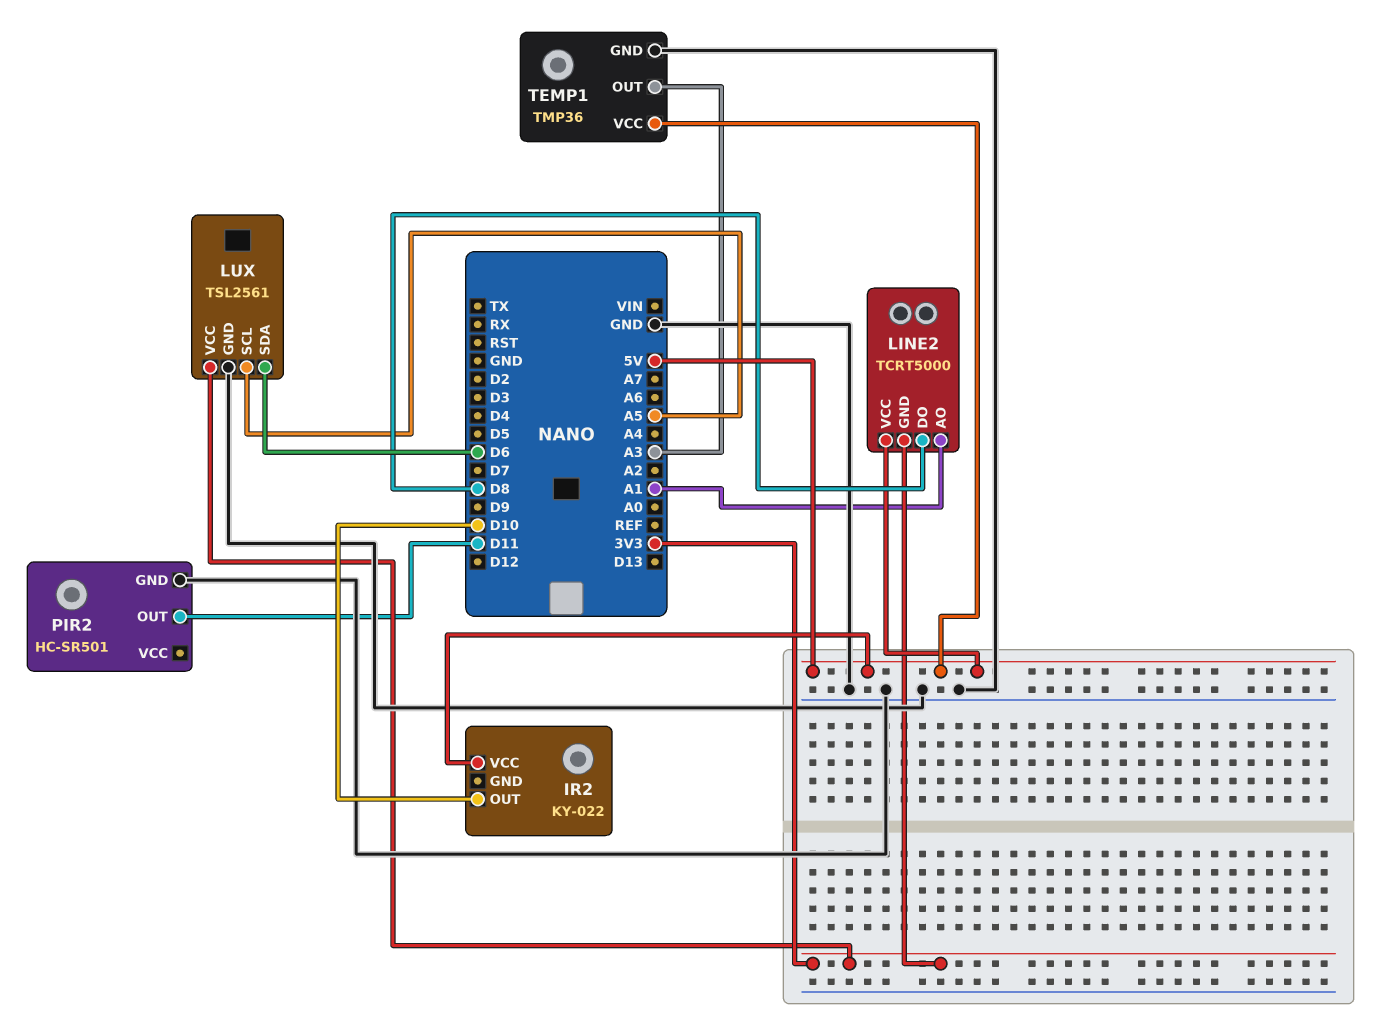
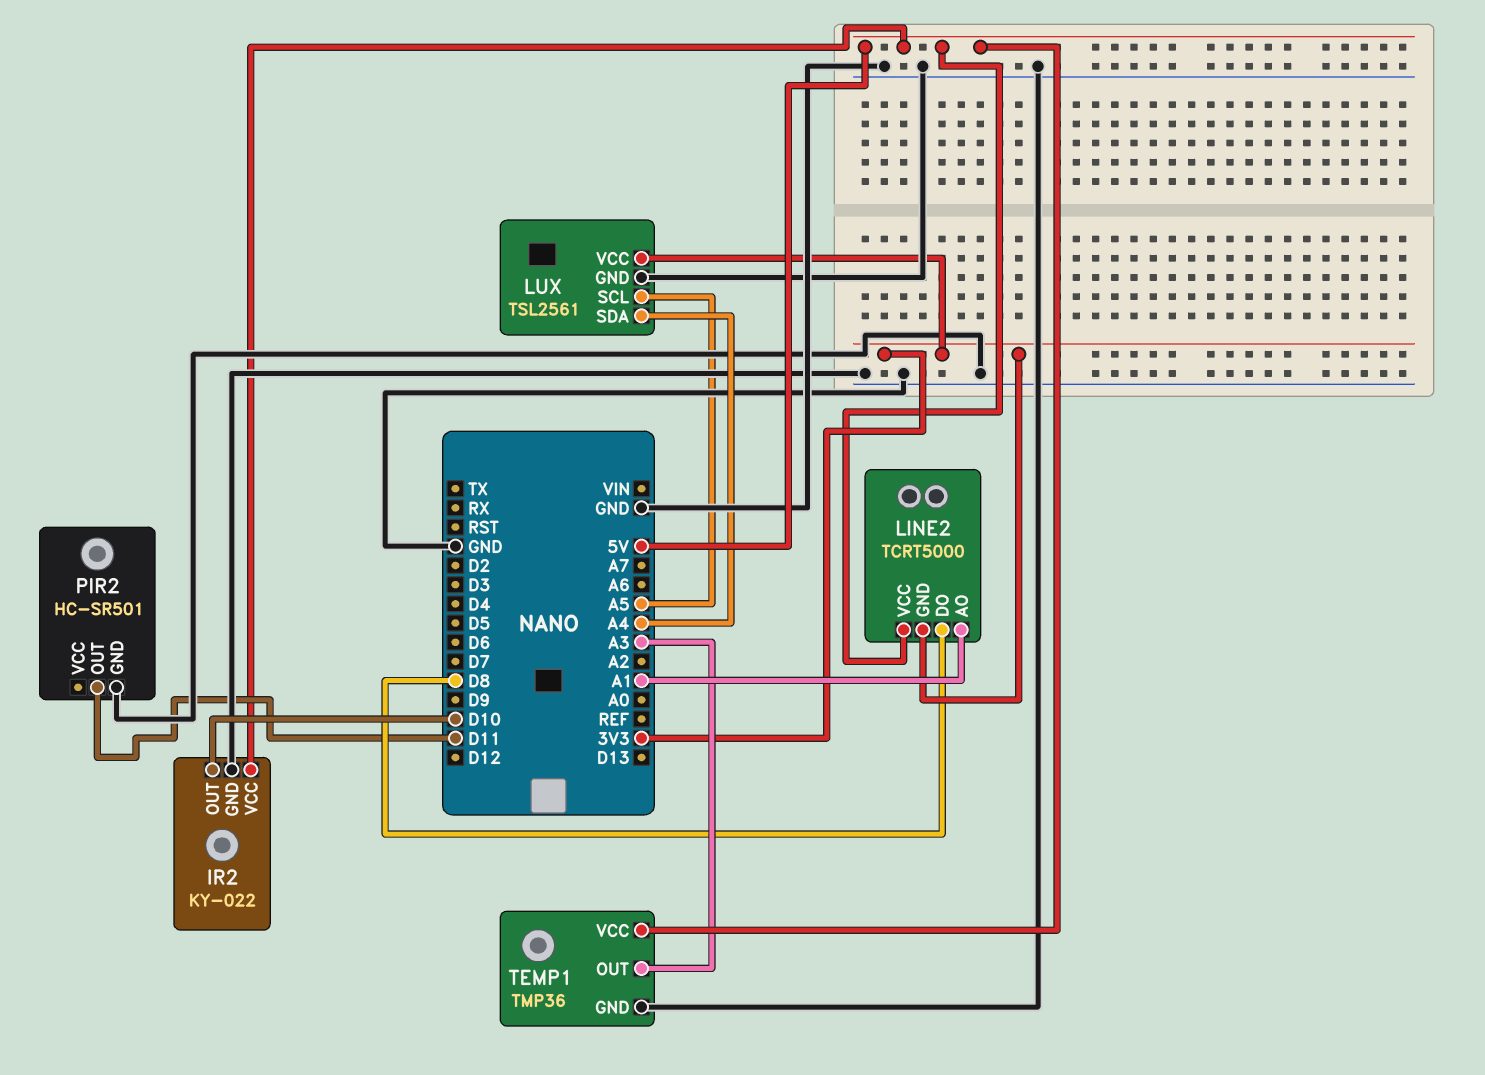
IR2 pin GND: none -> GND
LUX pin SDA: D6 -> A4

